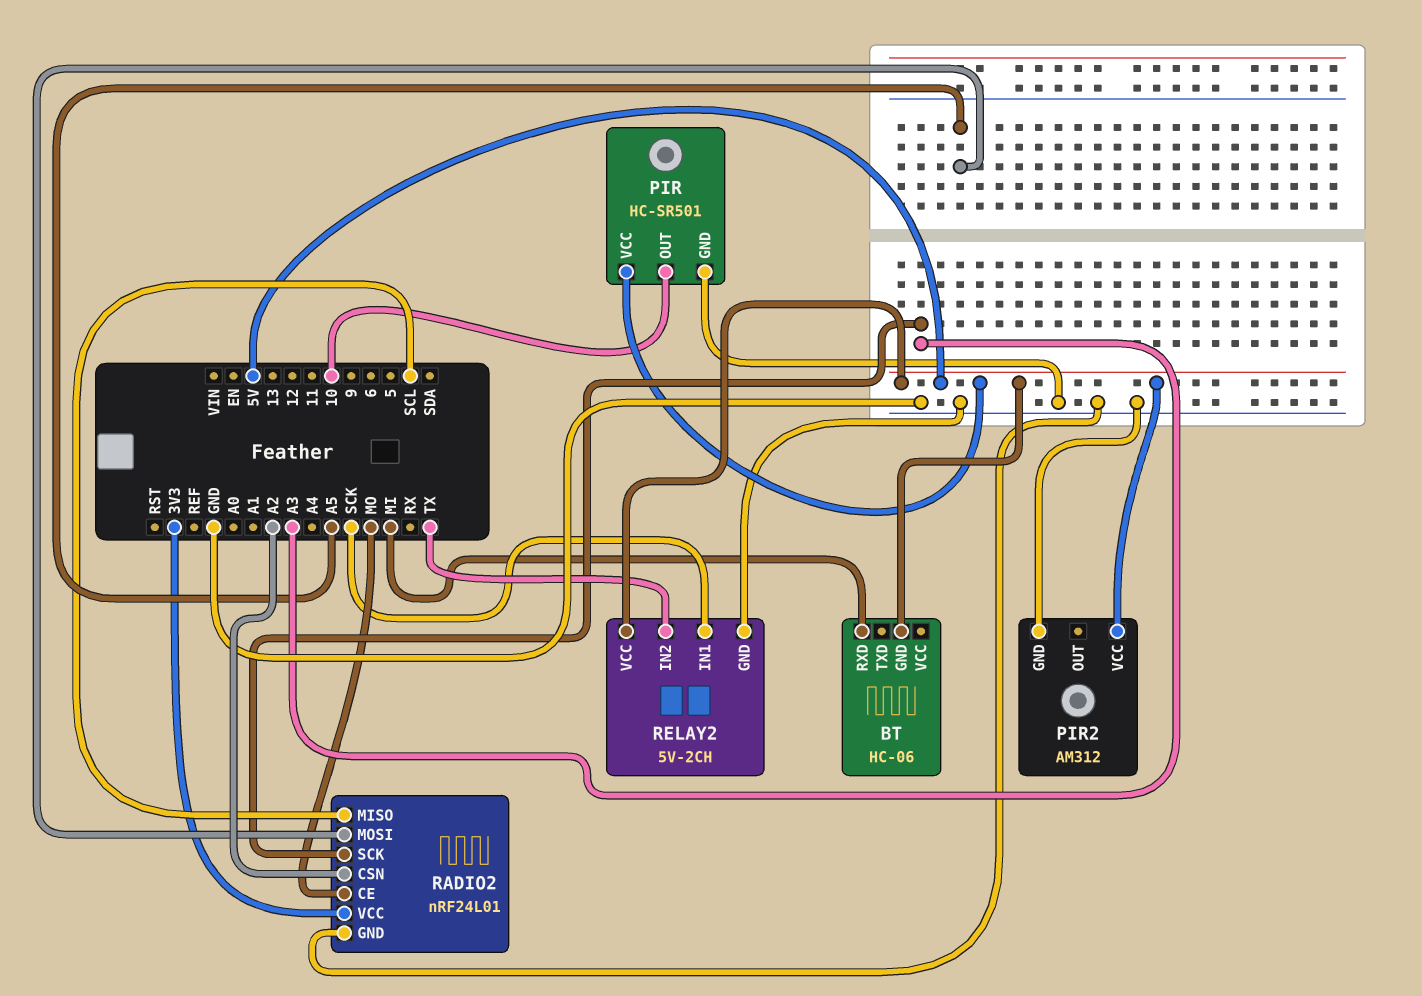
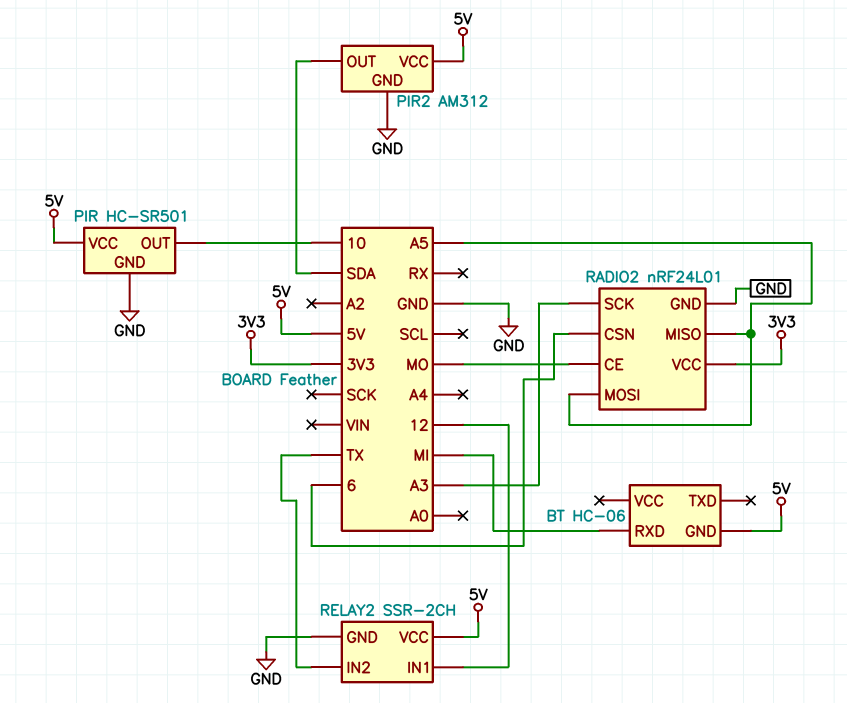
PIR2 pin OUT: none -> SDA
RADIO2 pin CSN: A2 -> 6
RADIO2 pin MISO: SCL -> A5
RELAY2: 5V-2CH -> SSR-2CH
RELAY2 pin IN1: SCK -> 12

